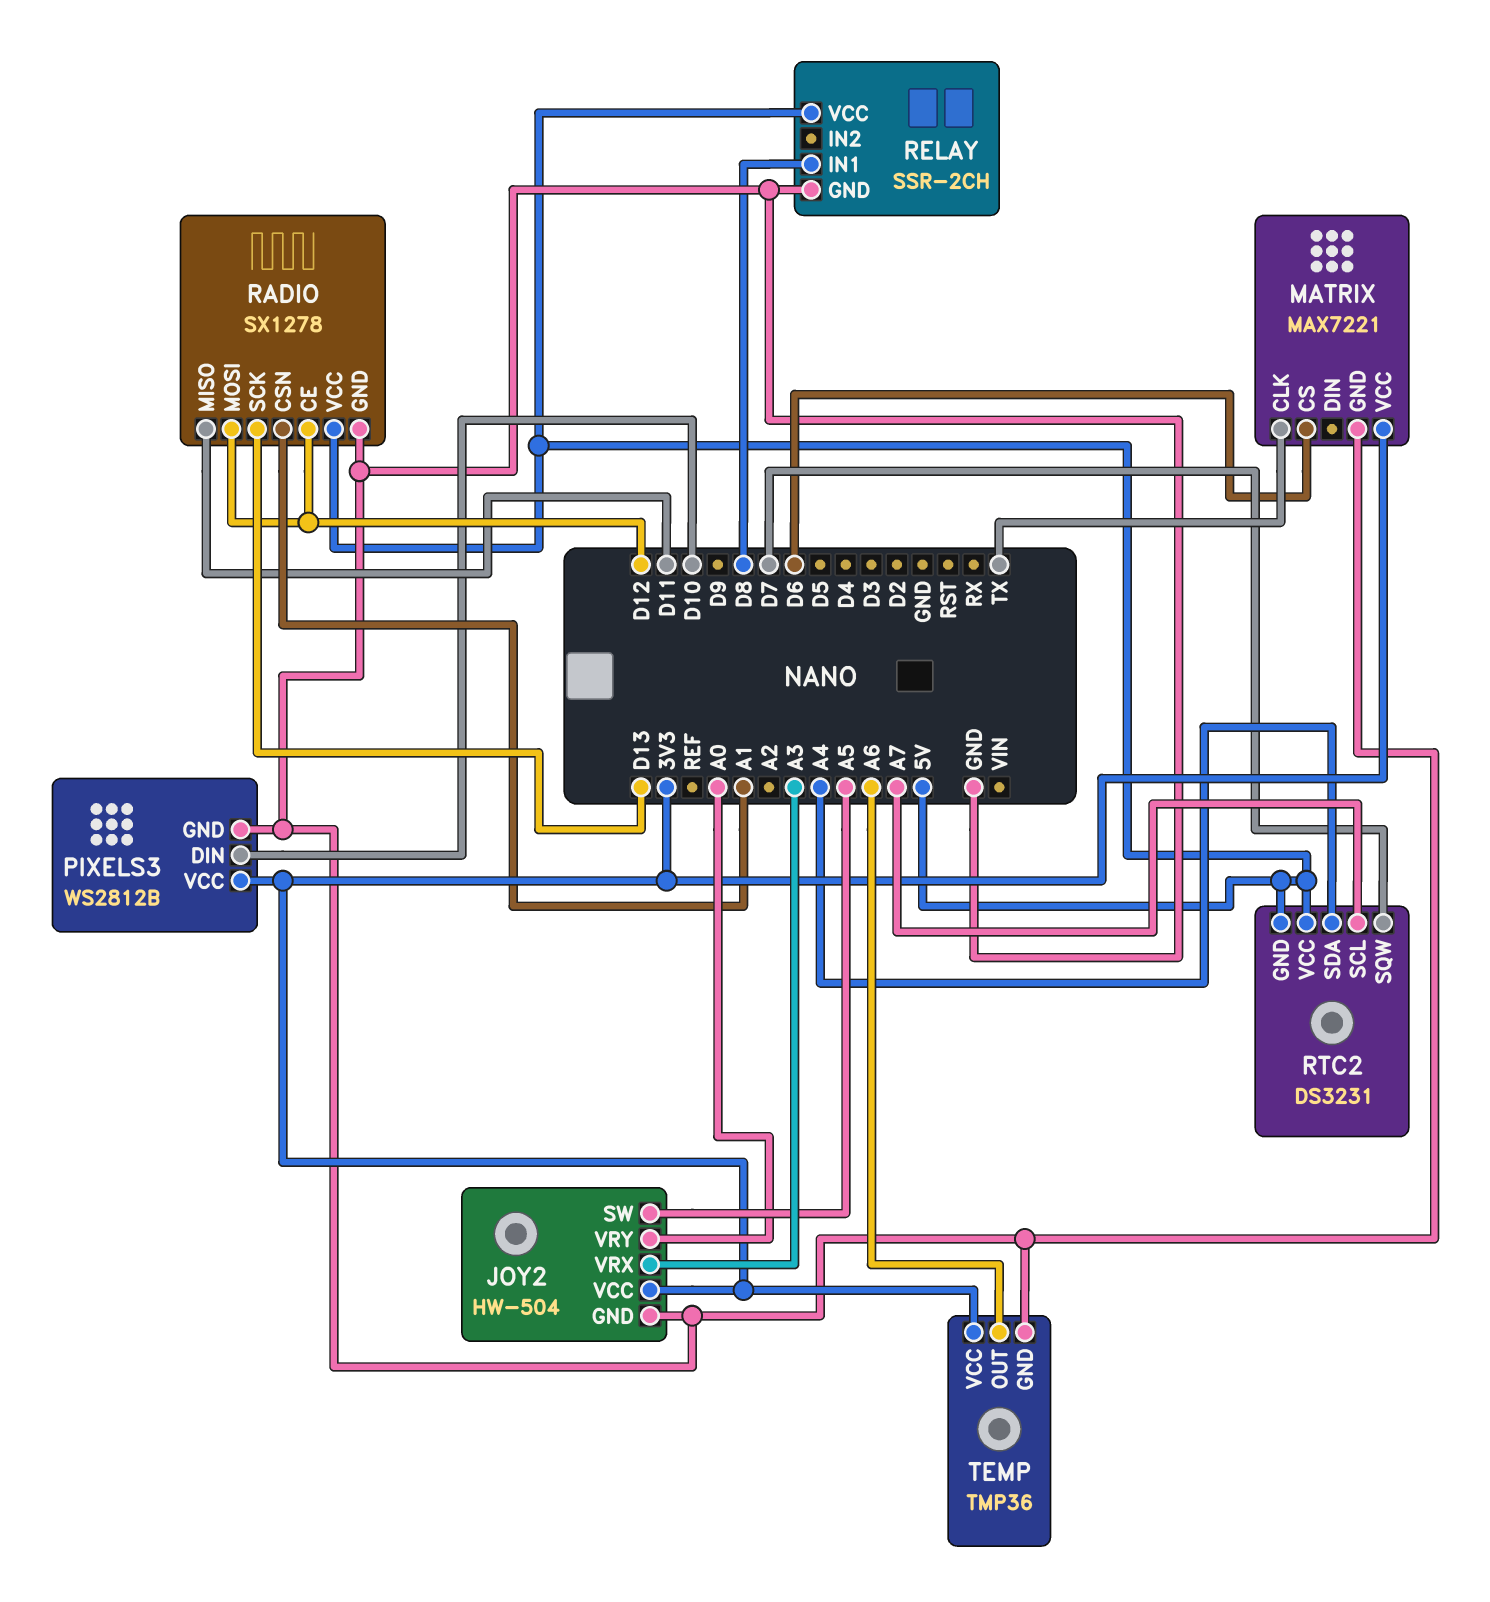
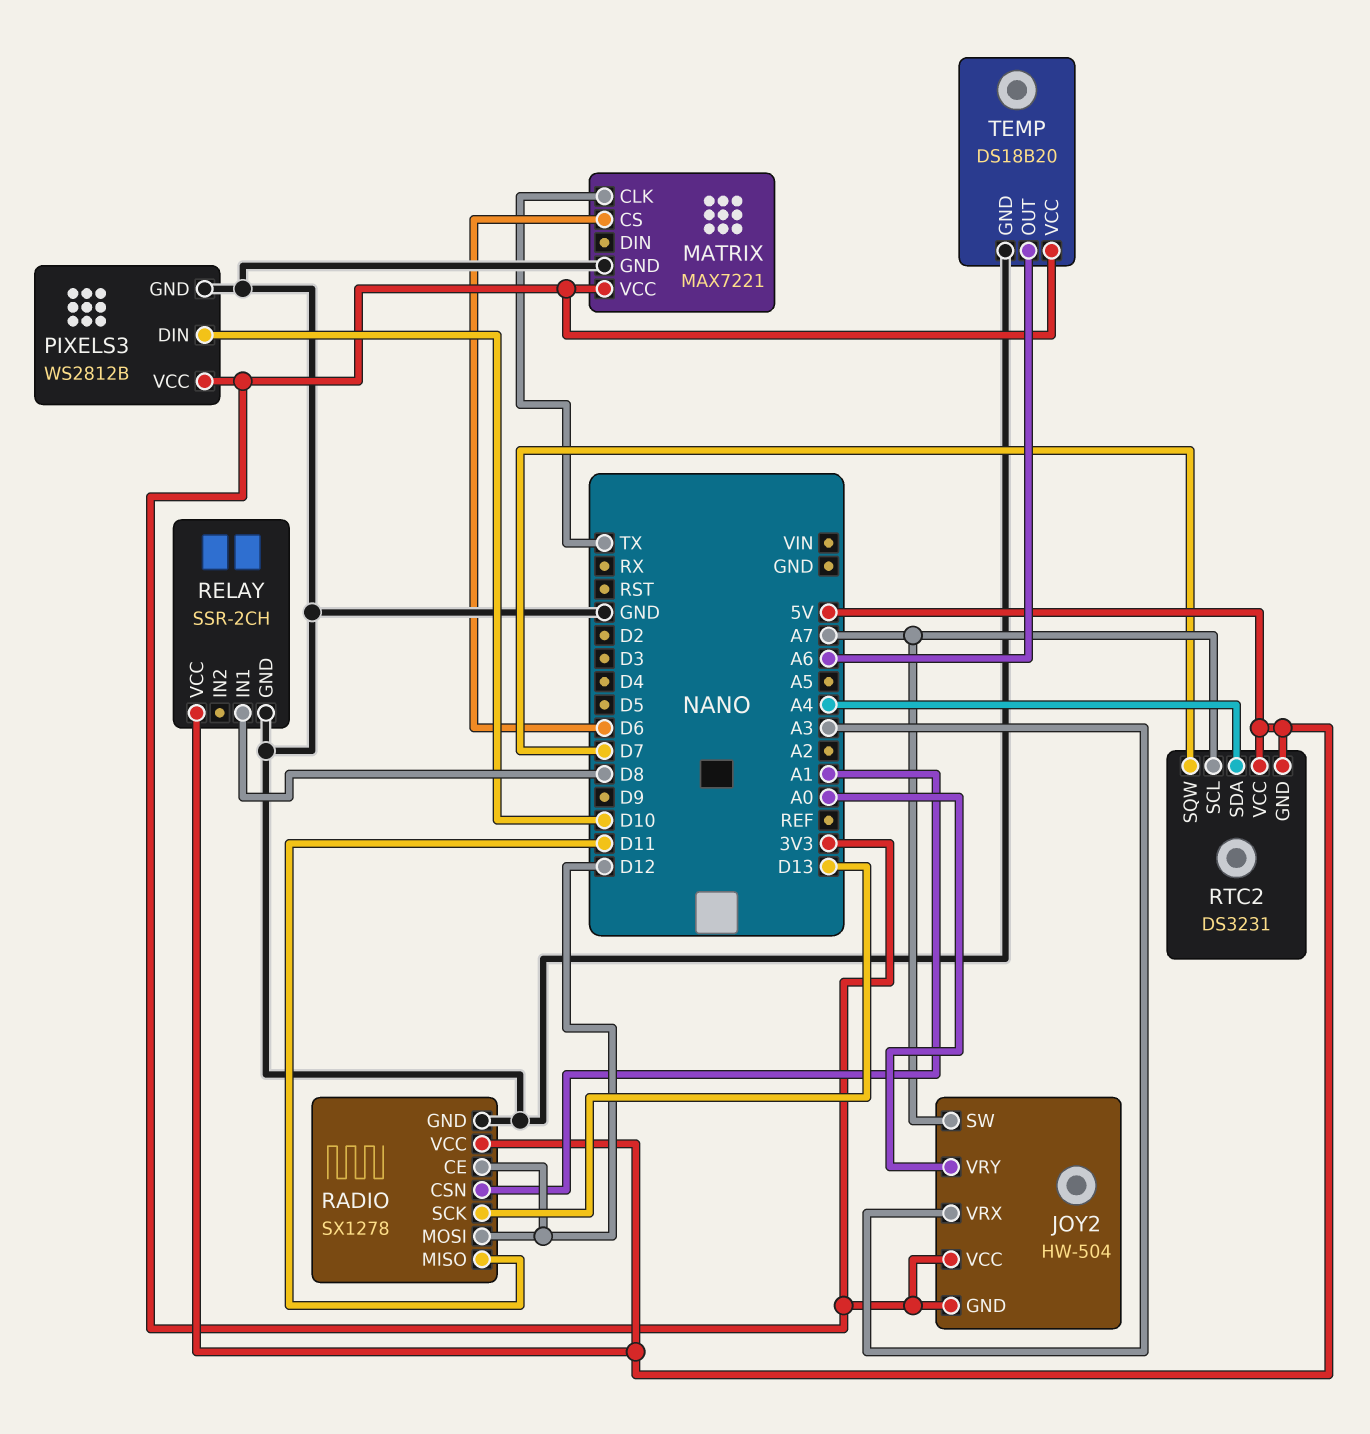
JOY2 pin GND: GND -> 3V3
JOY2 pin SW: A5 -> A7
TEMP: TMP36 -> DS18B20

